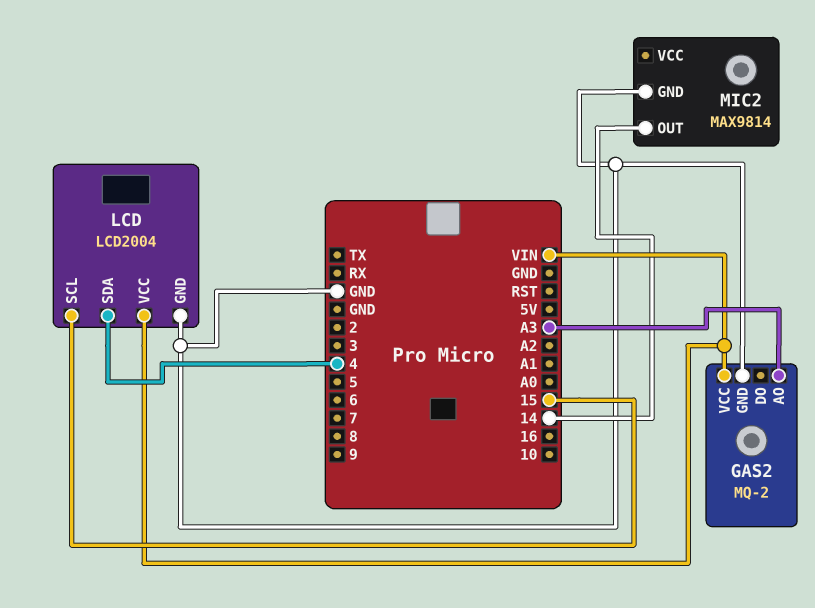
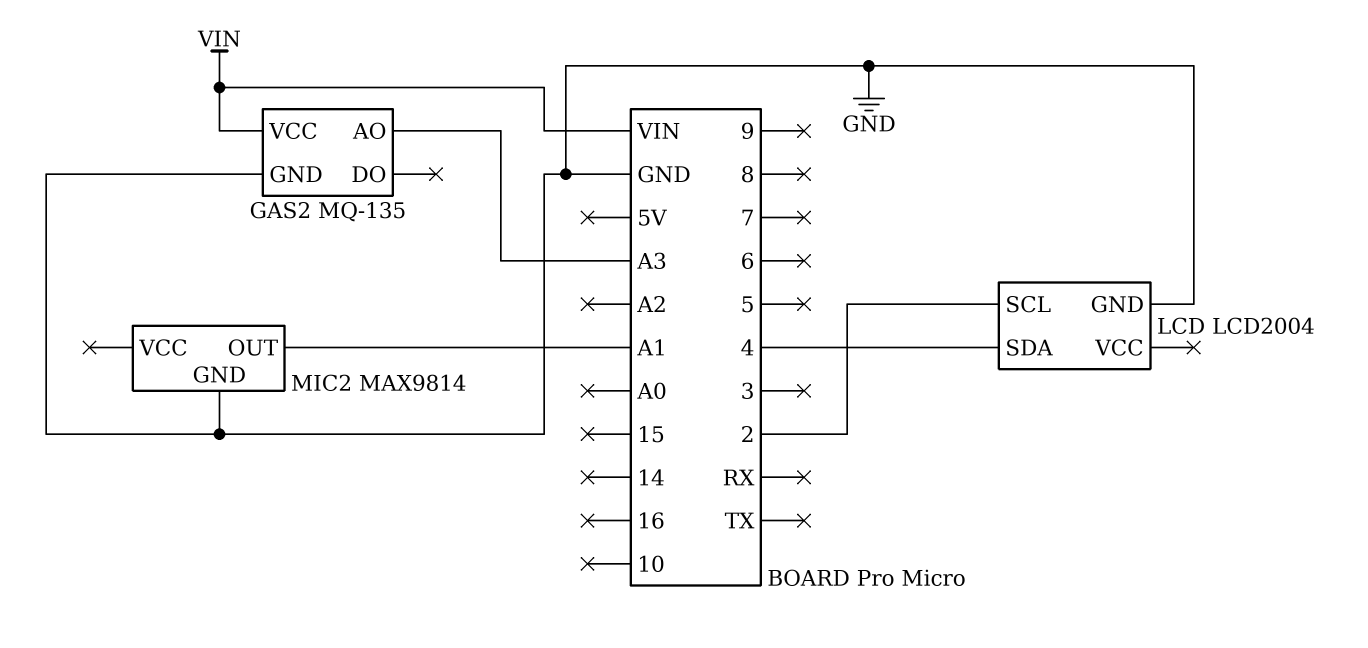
GAS2: MQ-2 -> MQ-135
LCD pin SCL: 15 -> 2
LCD pin VCC: VIN -> none
MIC2 pin OUT: 14 -> A1

